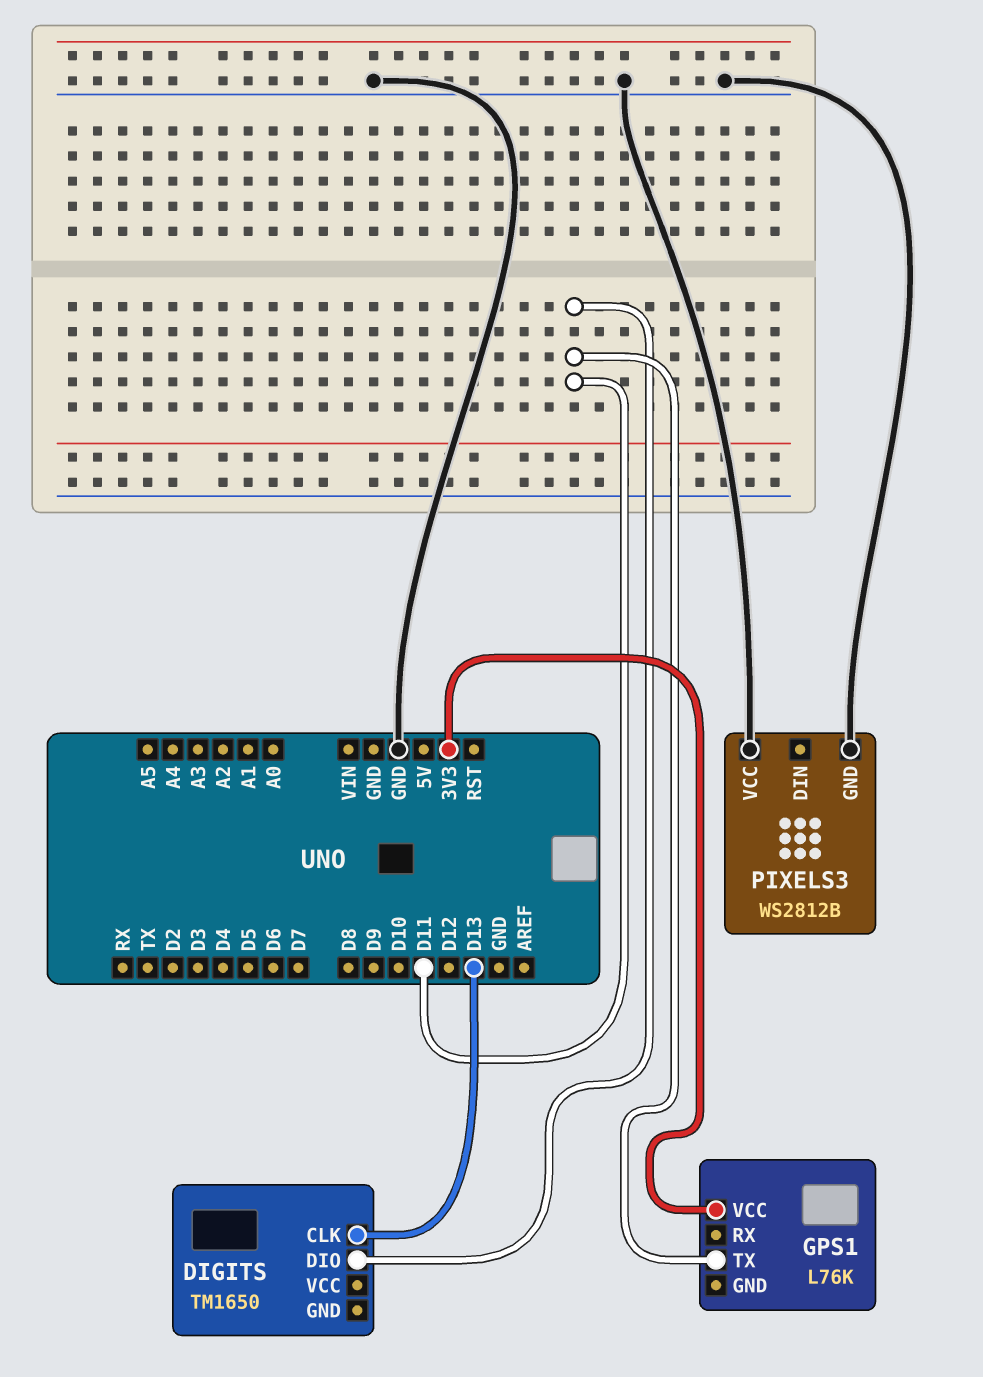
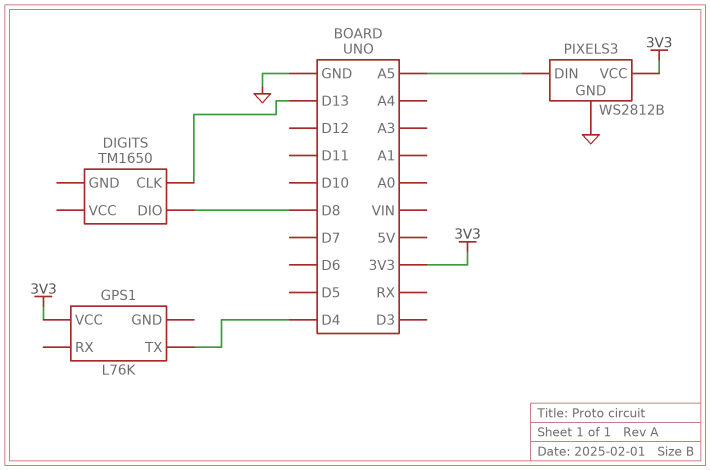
DIGITS pin DIO: D11 -> D8
GPS1 pin TX: D11 -> D4
PIXELS3 pin DIN: none -> A5
PIXELS3 pin VCC: GND -> 3V3

